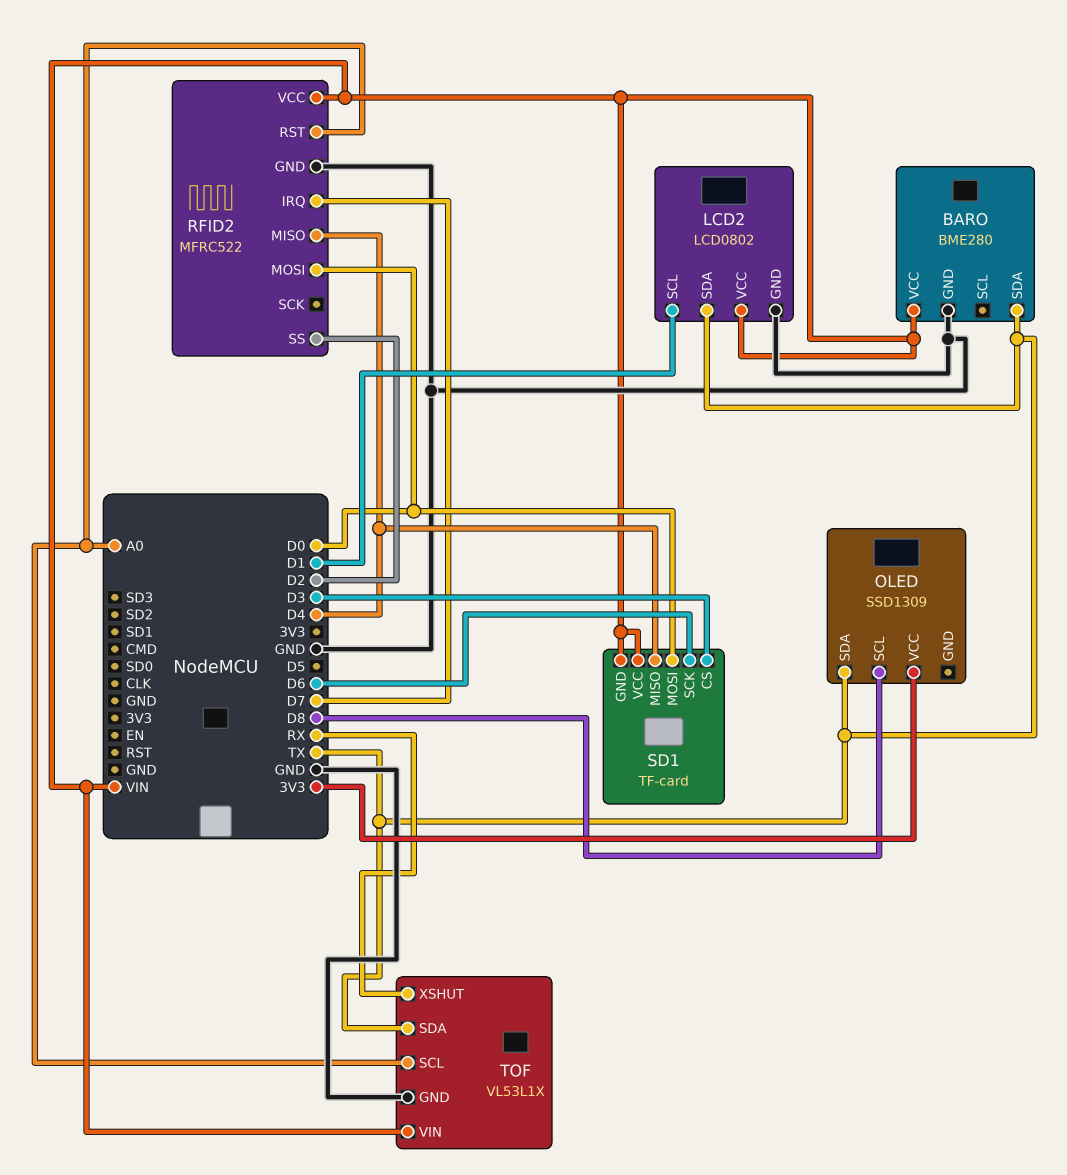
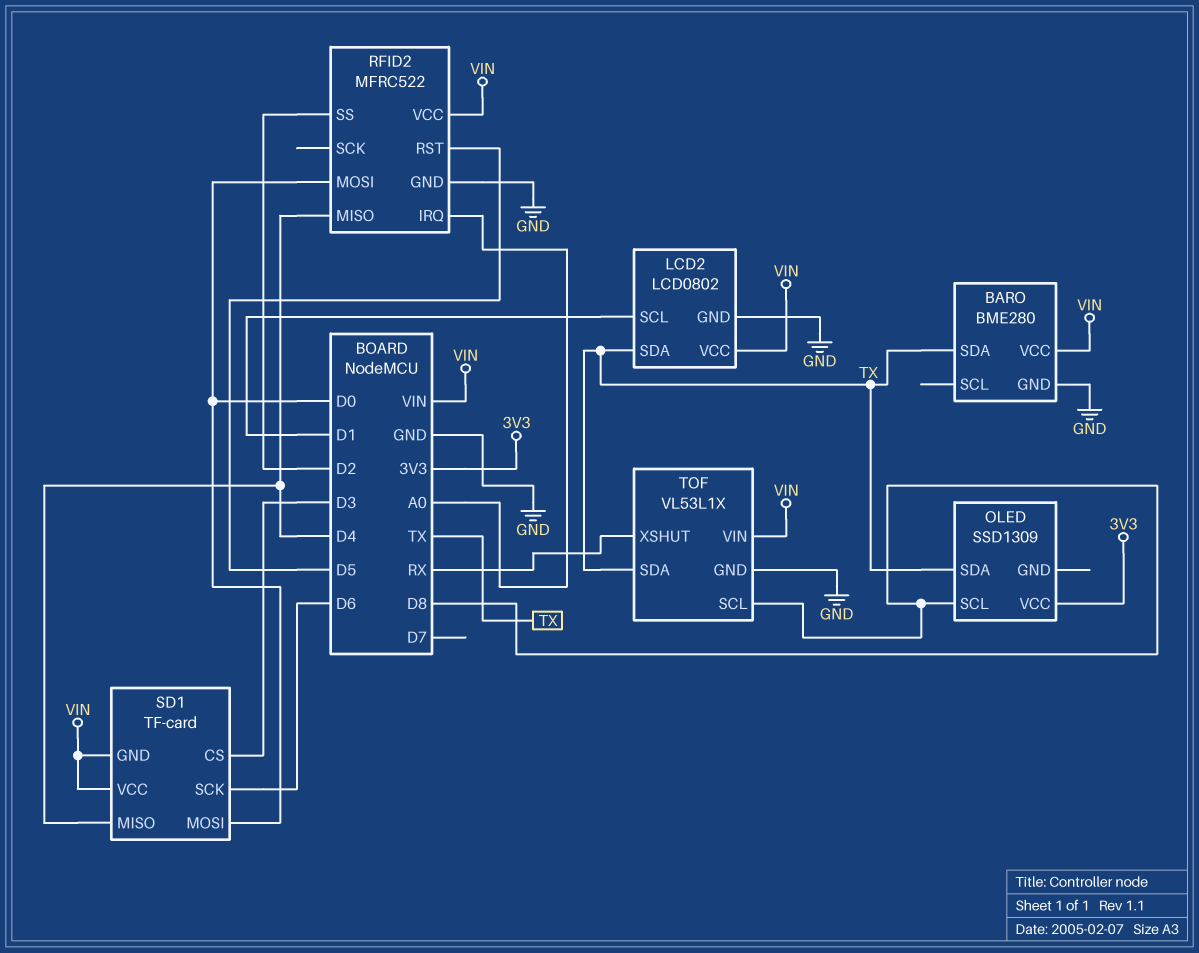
RFID2 pin IRQ: D7 -> A0
RFID2 pin RST: A0 -> D5
TOF pin SCL: A0 -> D8

